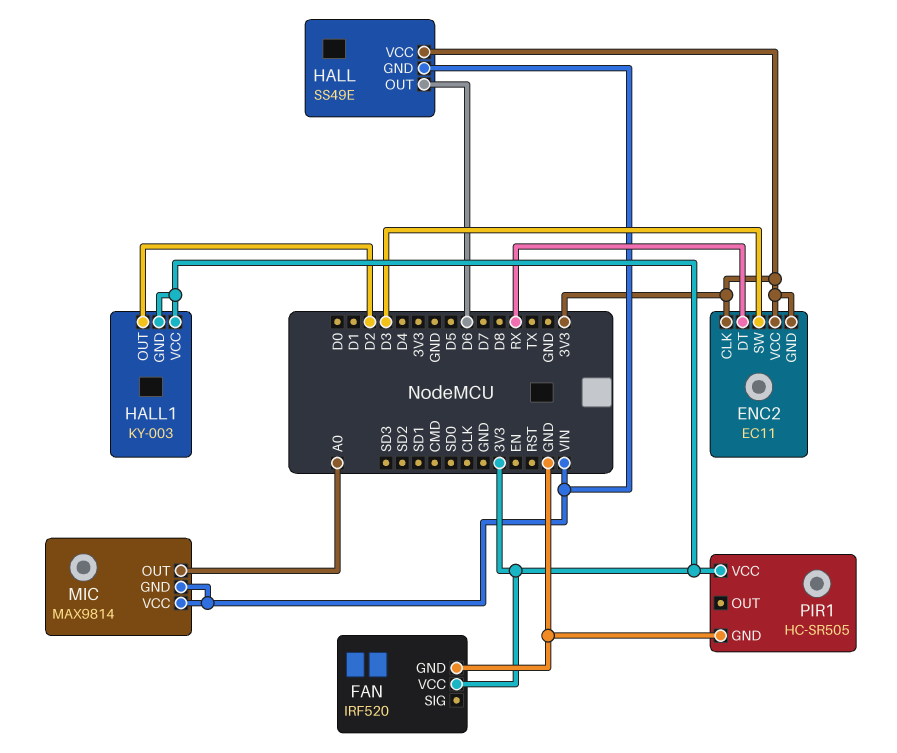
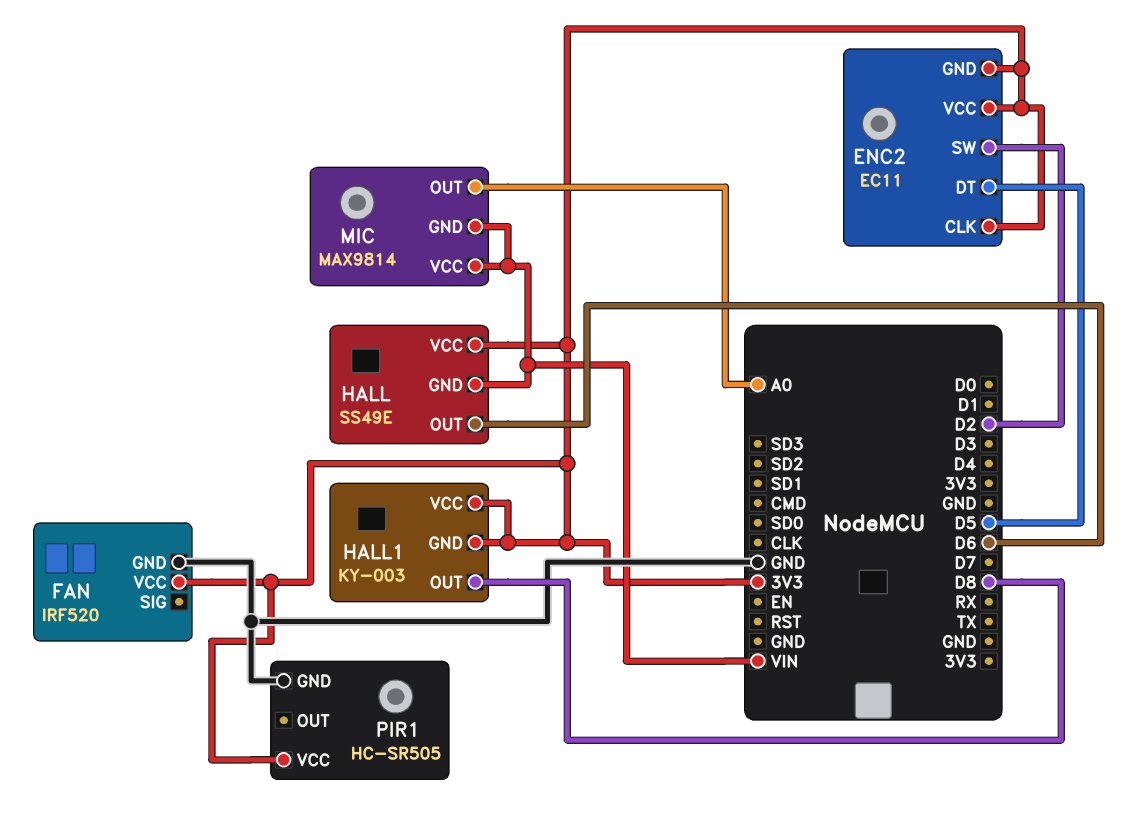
ENC2 pin DT: RX -> D5
ENC2 pin SW: D3 -> D2
HALL1 pin OUT: D2 -> D8

